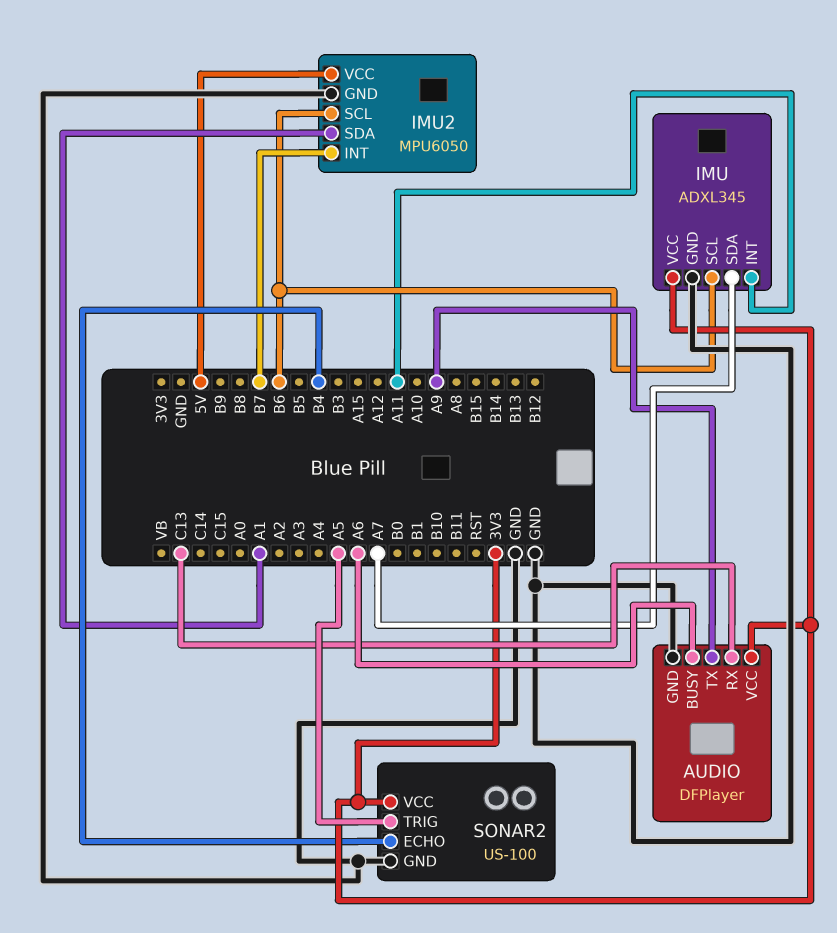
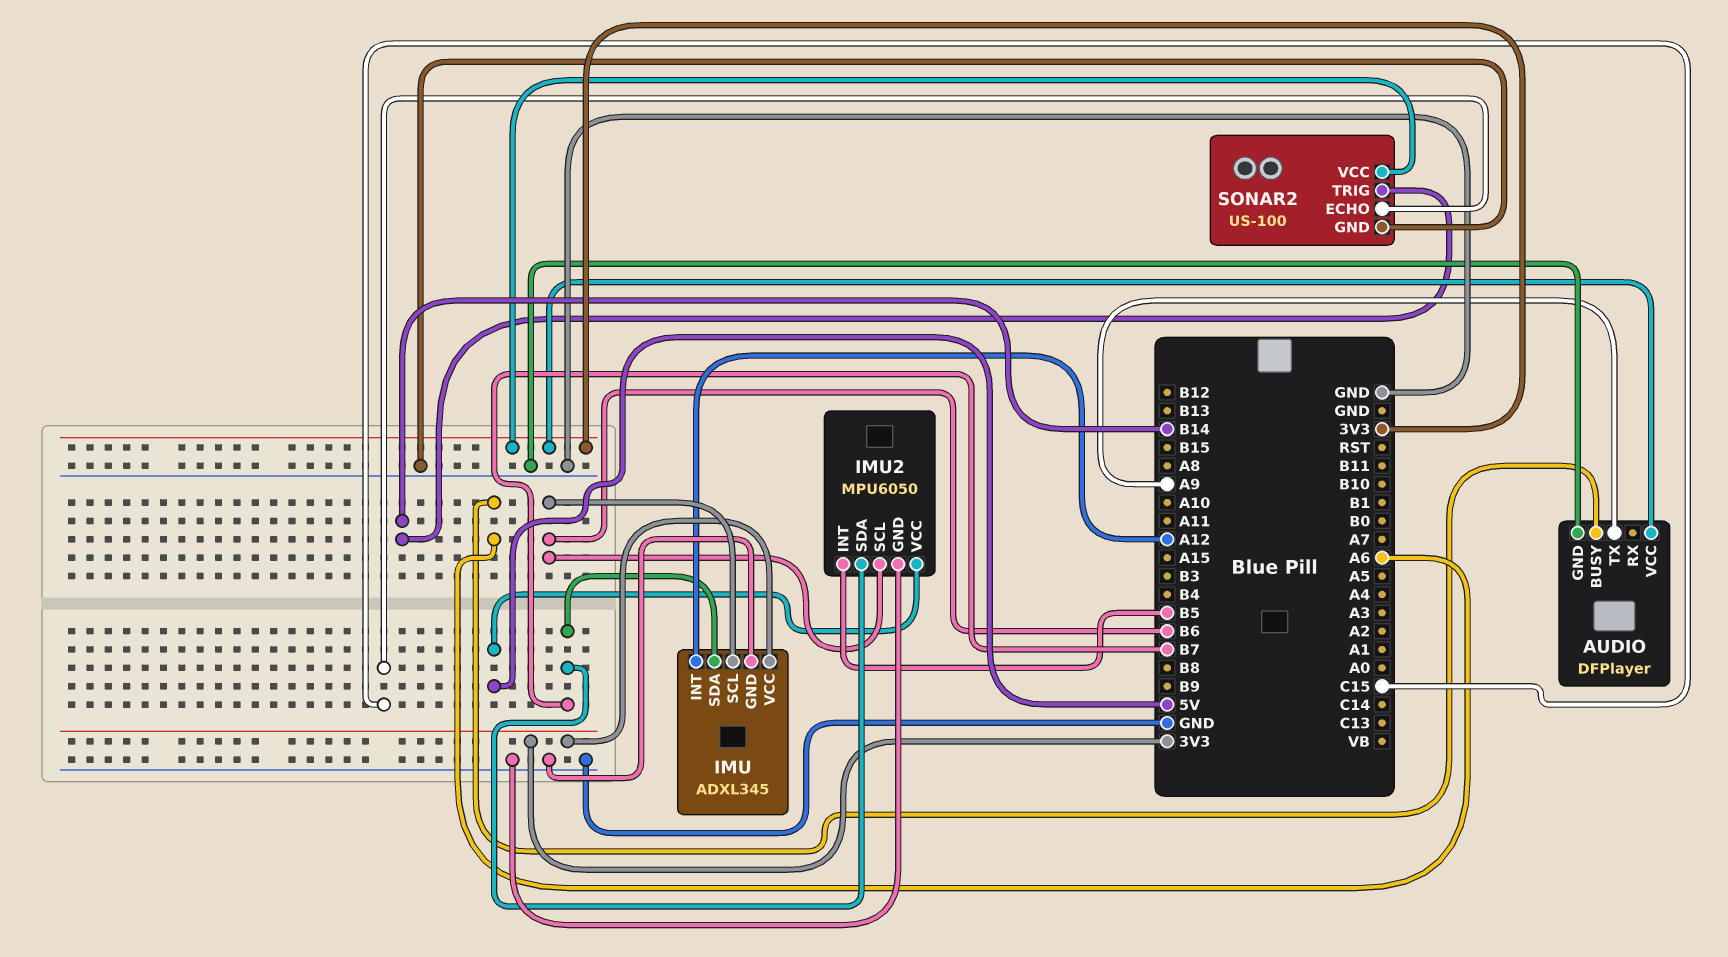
AUDIO pin RX: C13 -> none
IMU pin INT: A11 -> A12
IMU pin SDA: A7 -> B7
IMU2 pin INT: B7 -> B5
IMU2 pin SDA: A1 -> B7
SONAR2 pin ECHO: B4 -> C15
SONAR2 pin TRIG: A5 -> B14

